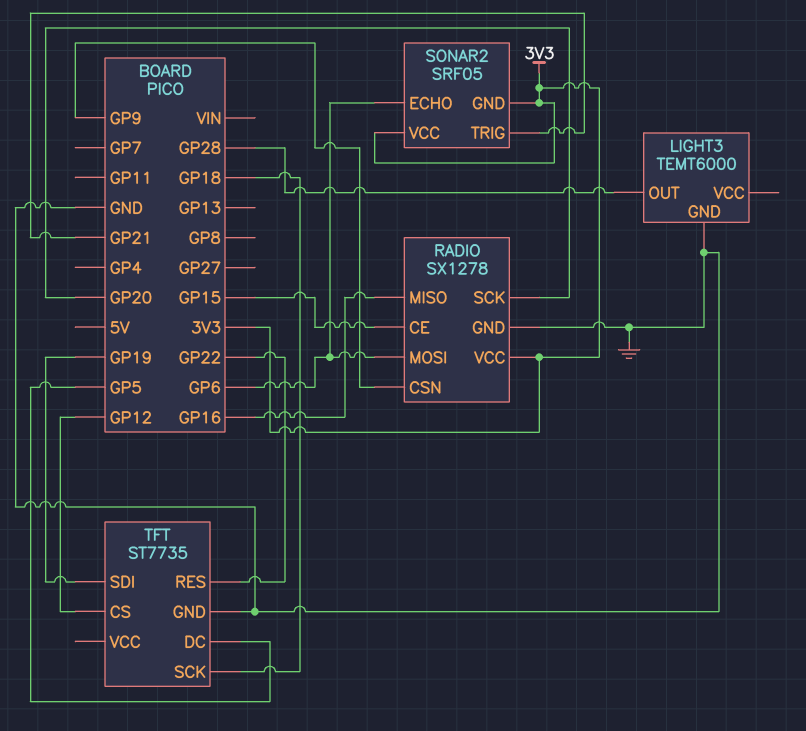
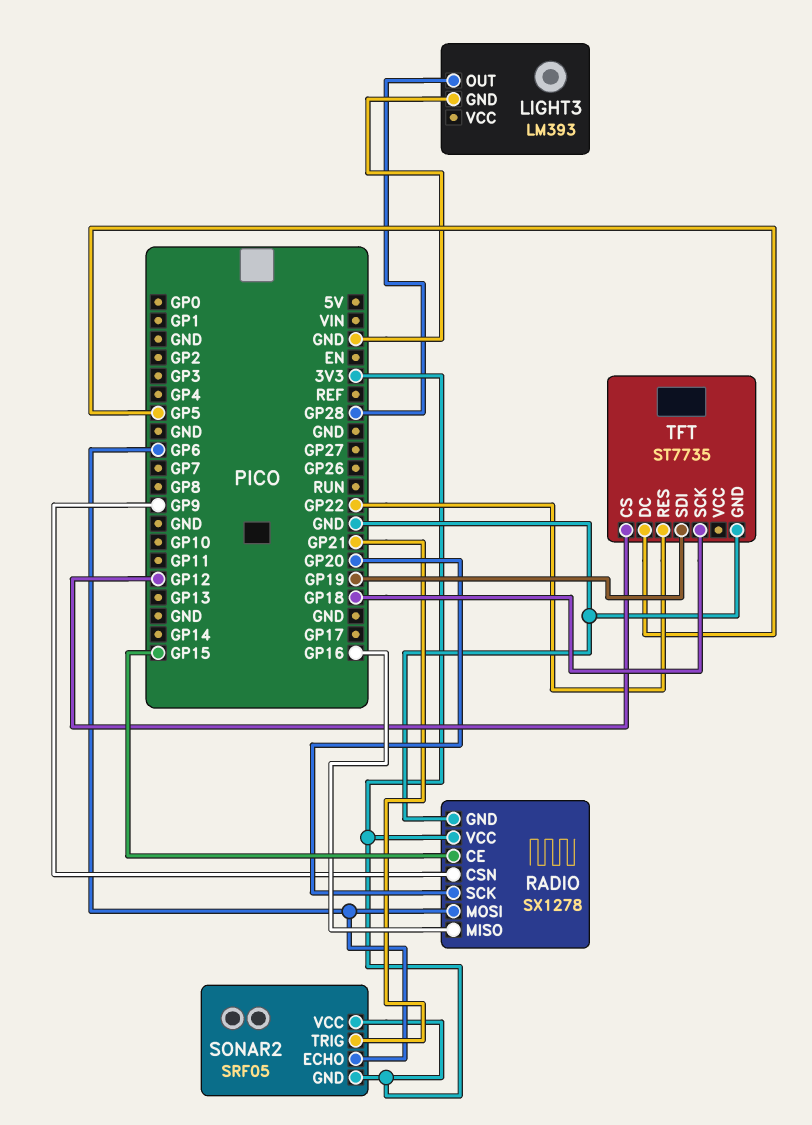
LIGHT3: TEMT6000 -> LM393

